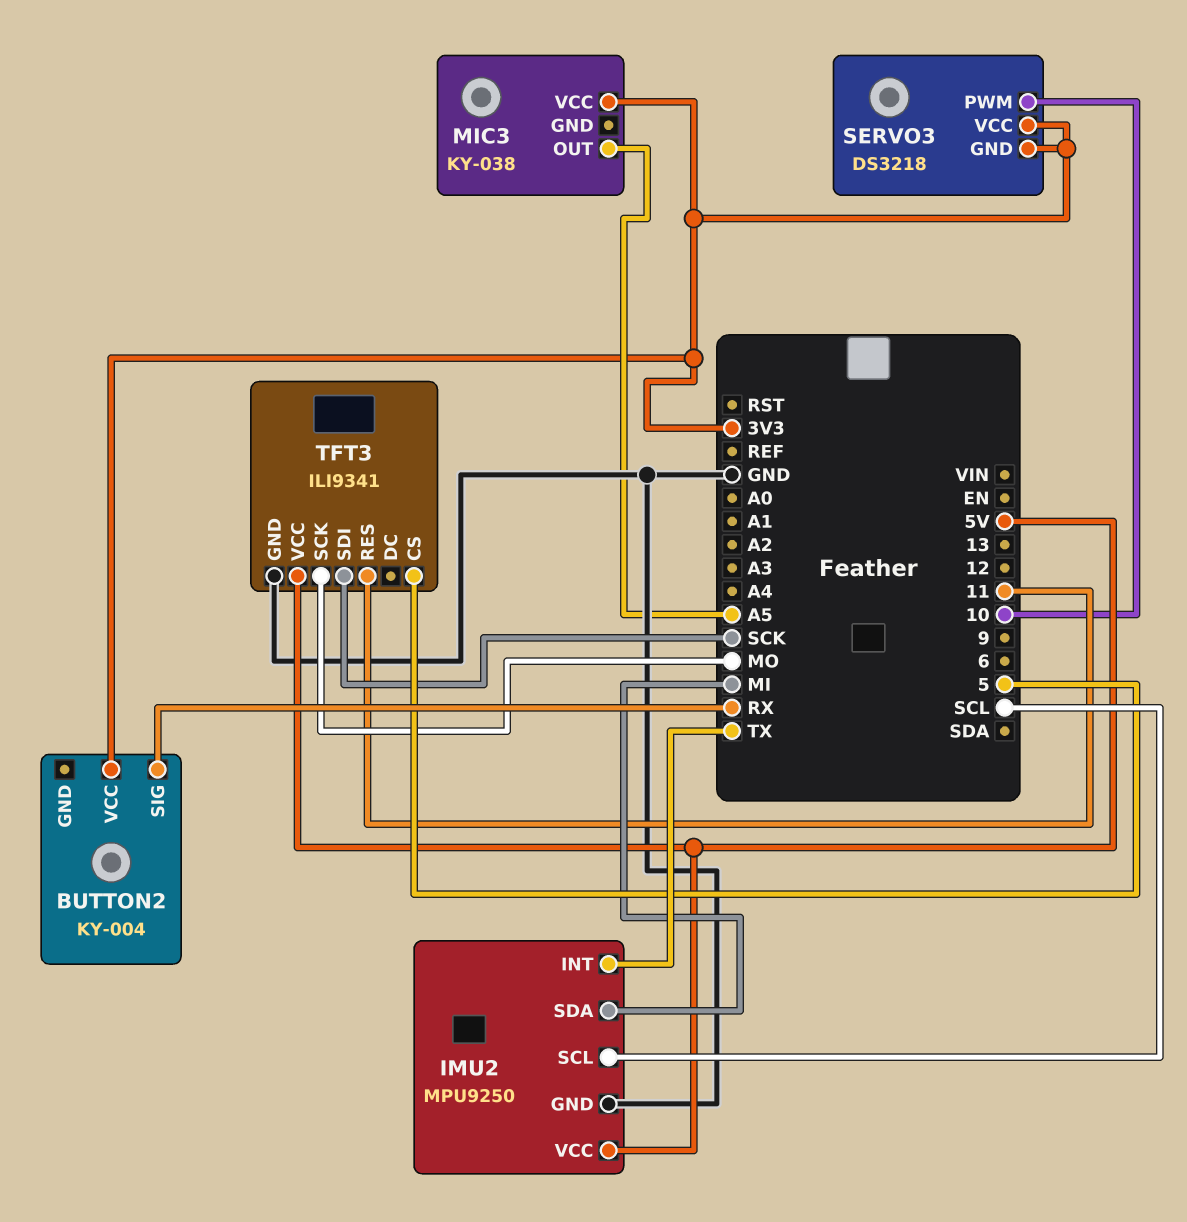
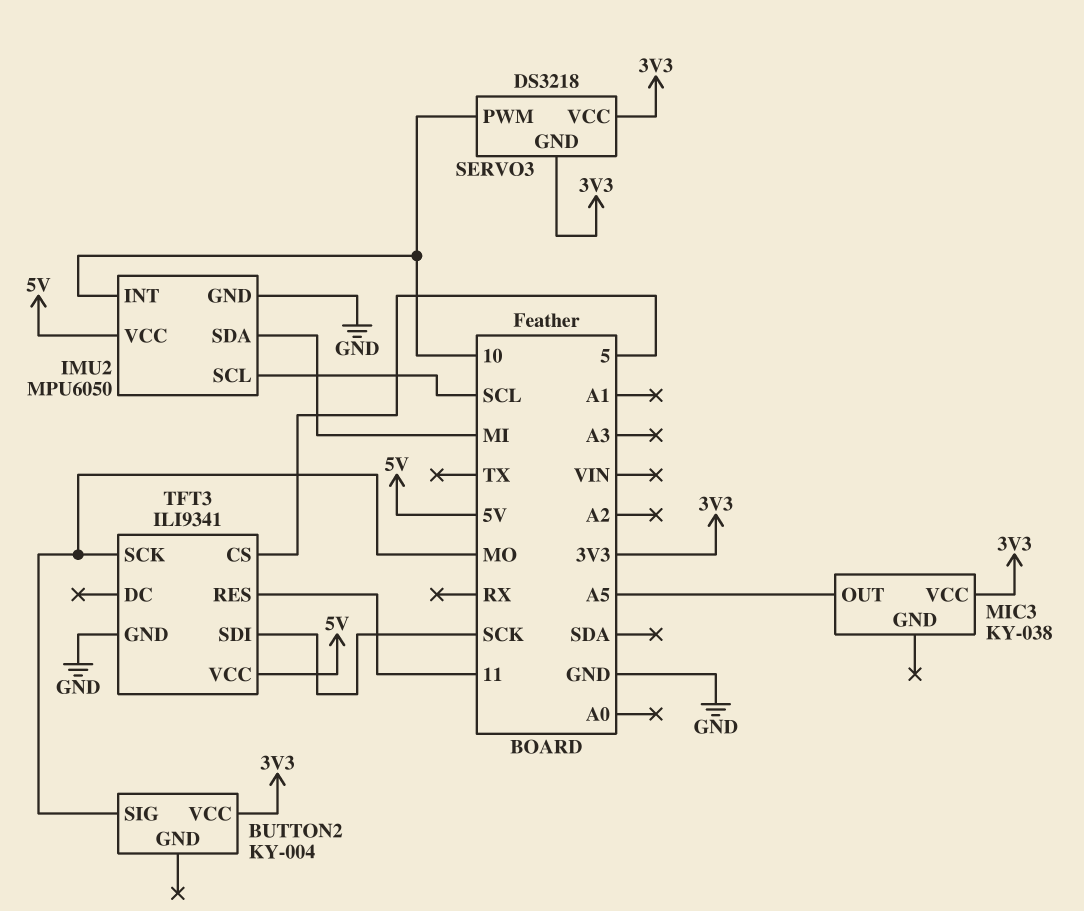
BUTTON2 pin SIG: RX -> MO
IMU2: MPU9250 -> MPU6050
IMU2 pin INT: TX -> 10

